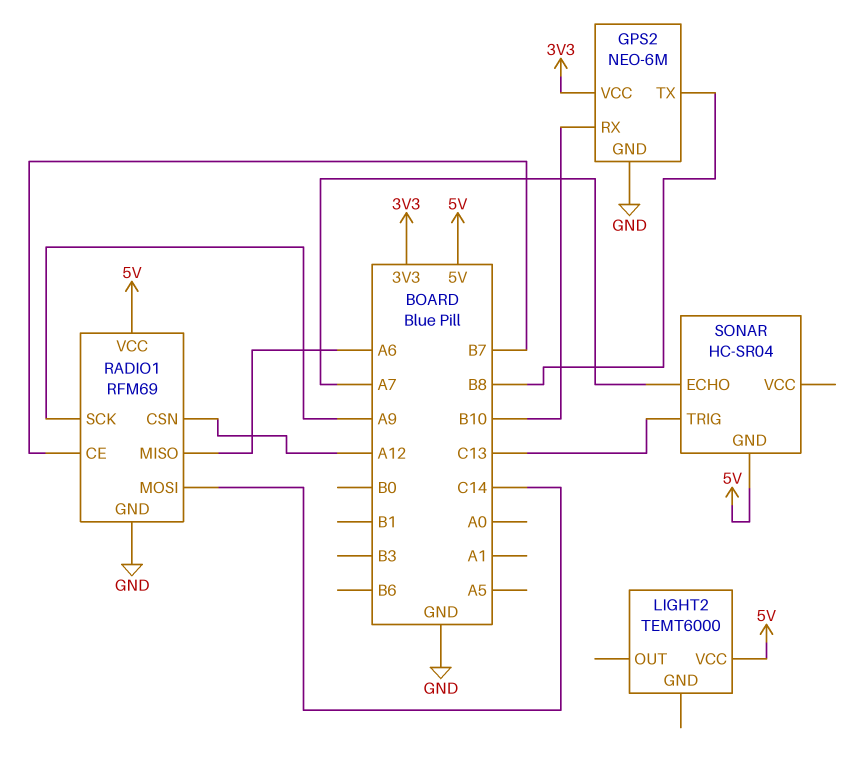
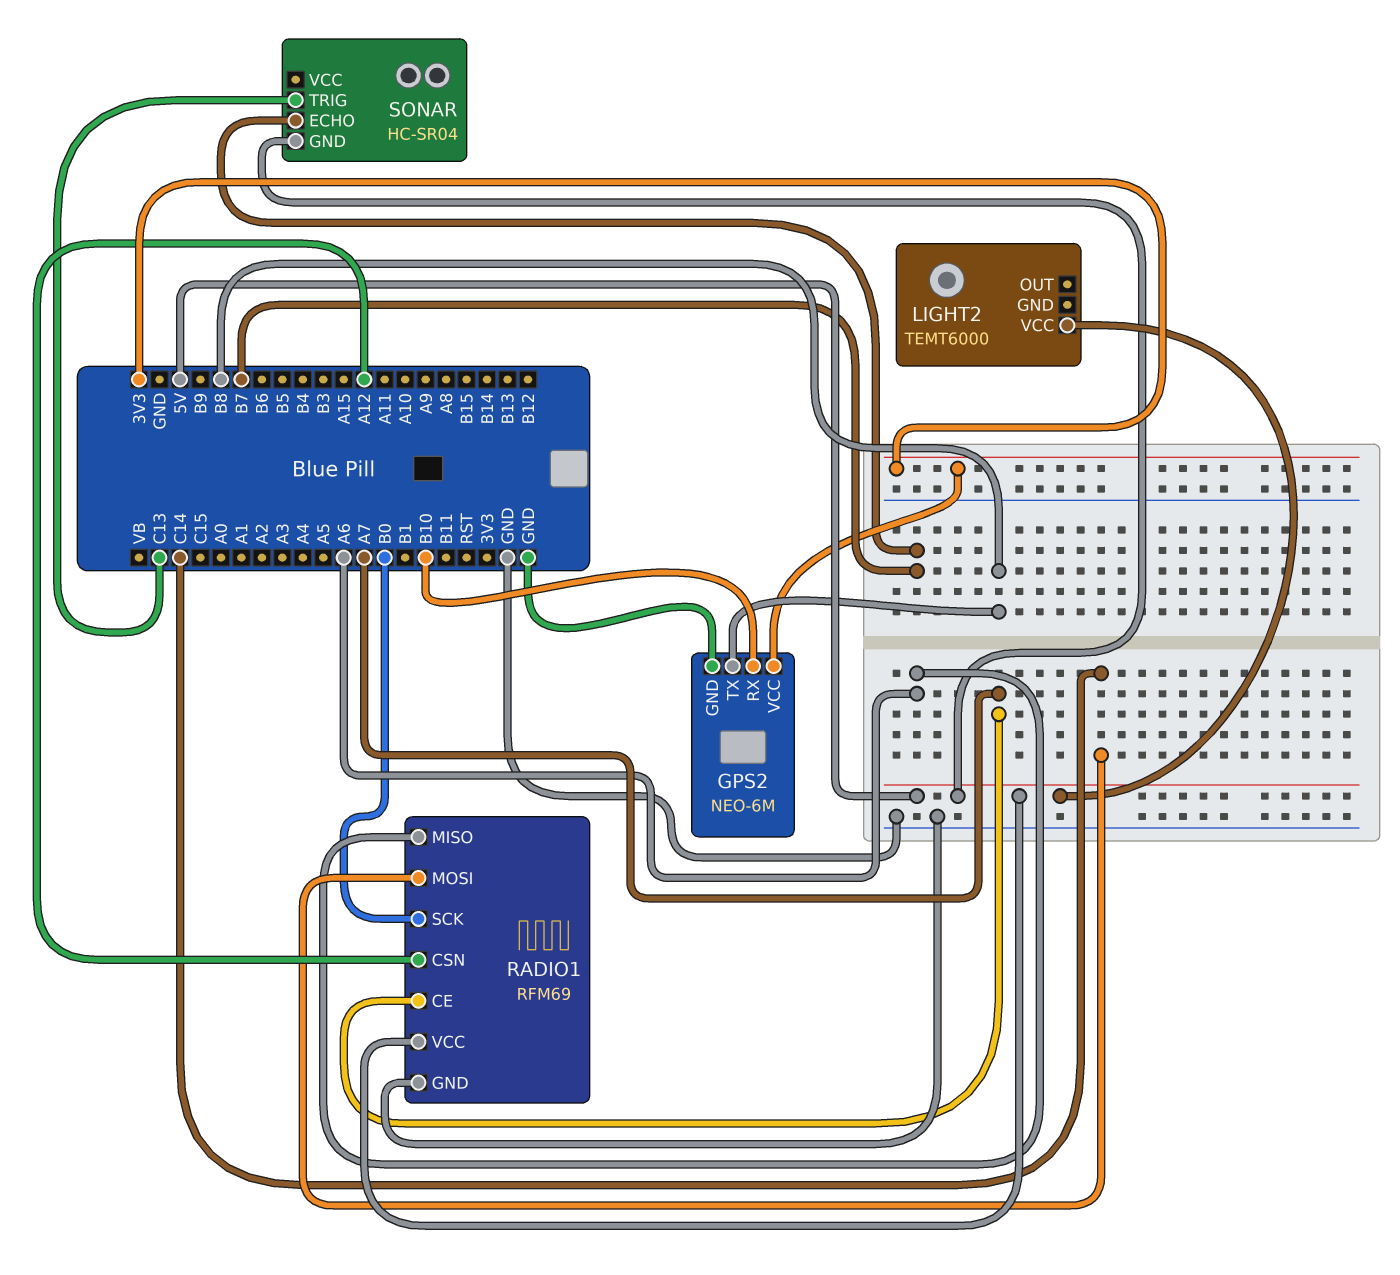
RADIO1 pin CE: B7 -> A7
RADIO1 pin SCK: A9 -> B0
SONAR pin ECHO: A7 -> B7

